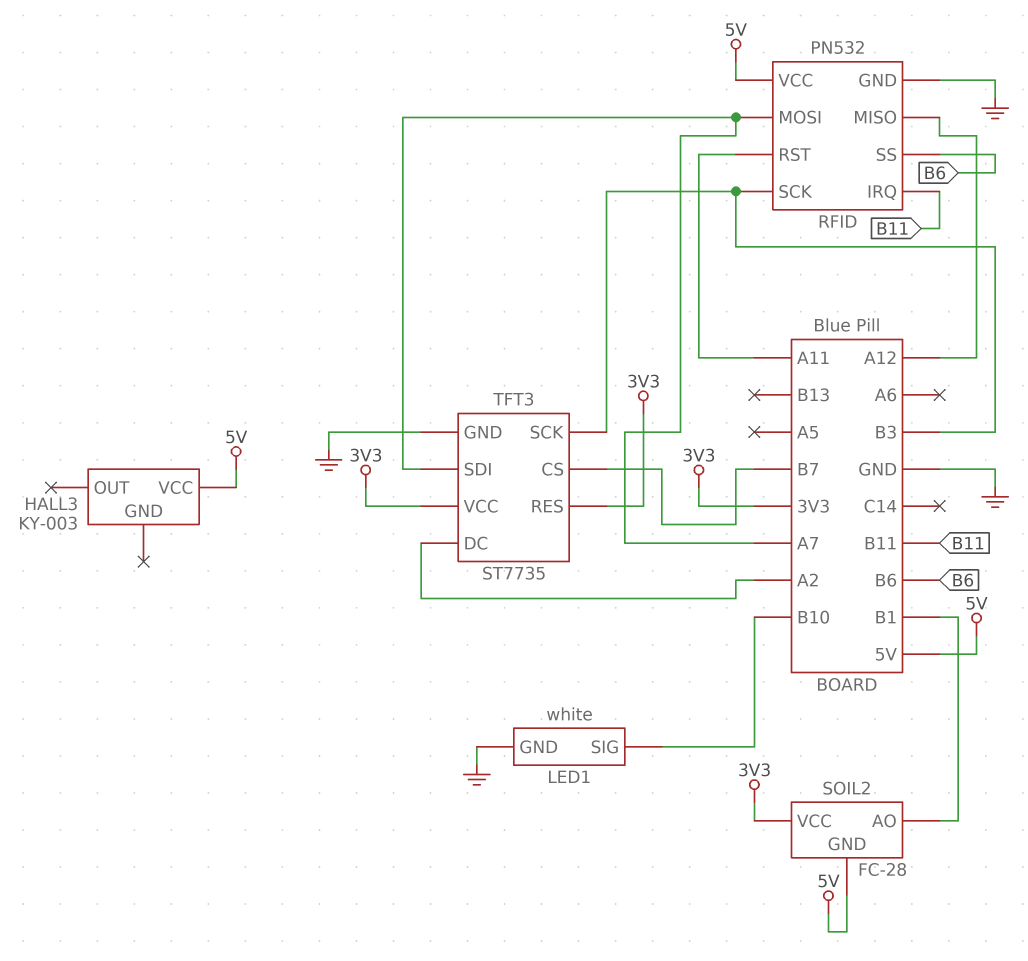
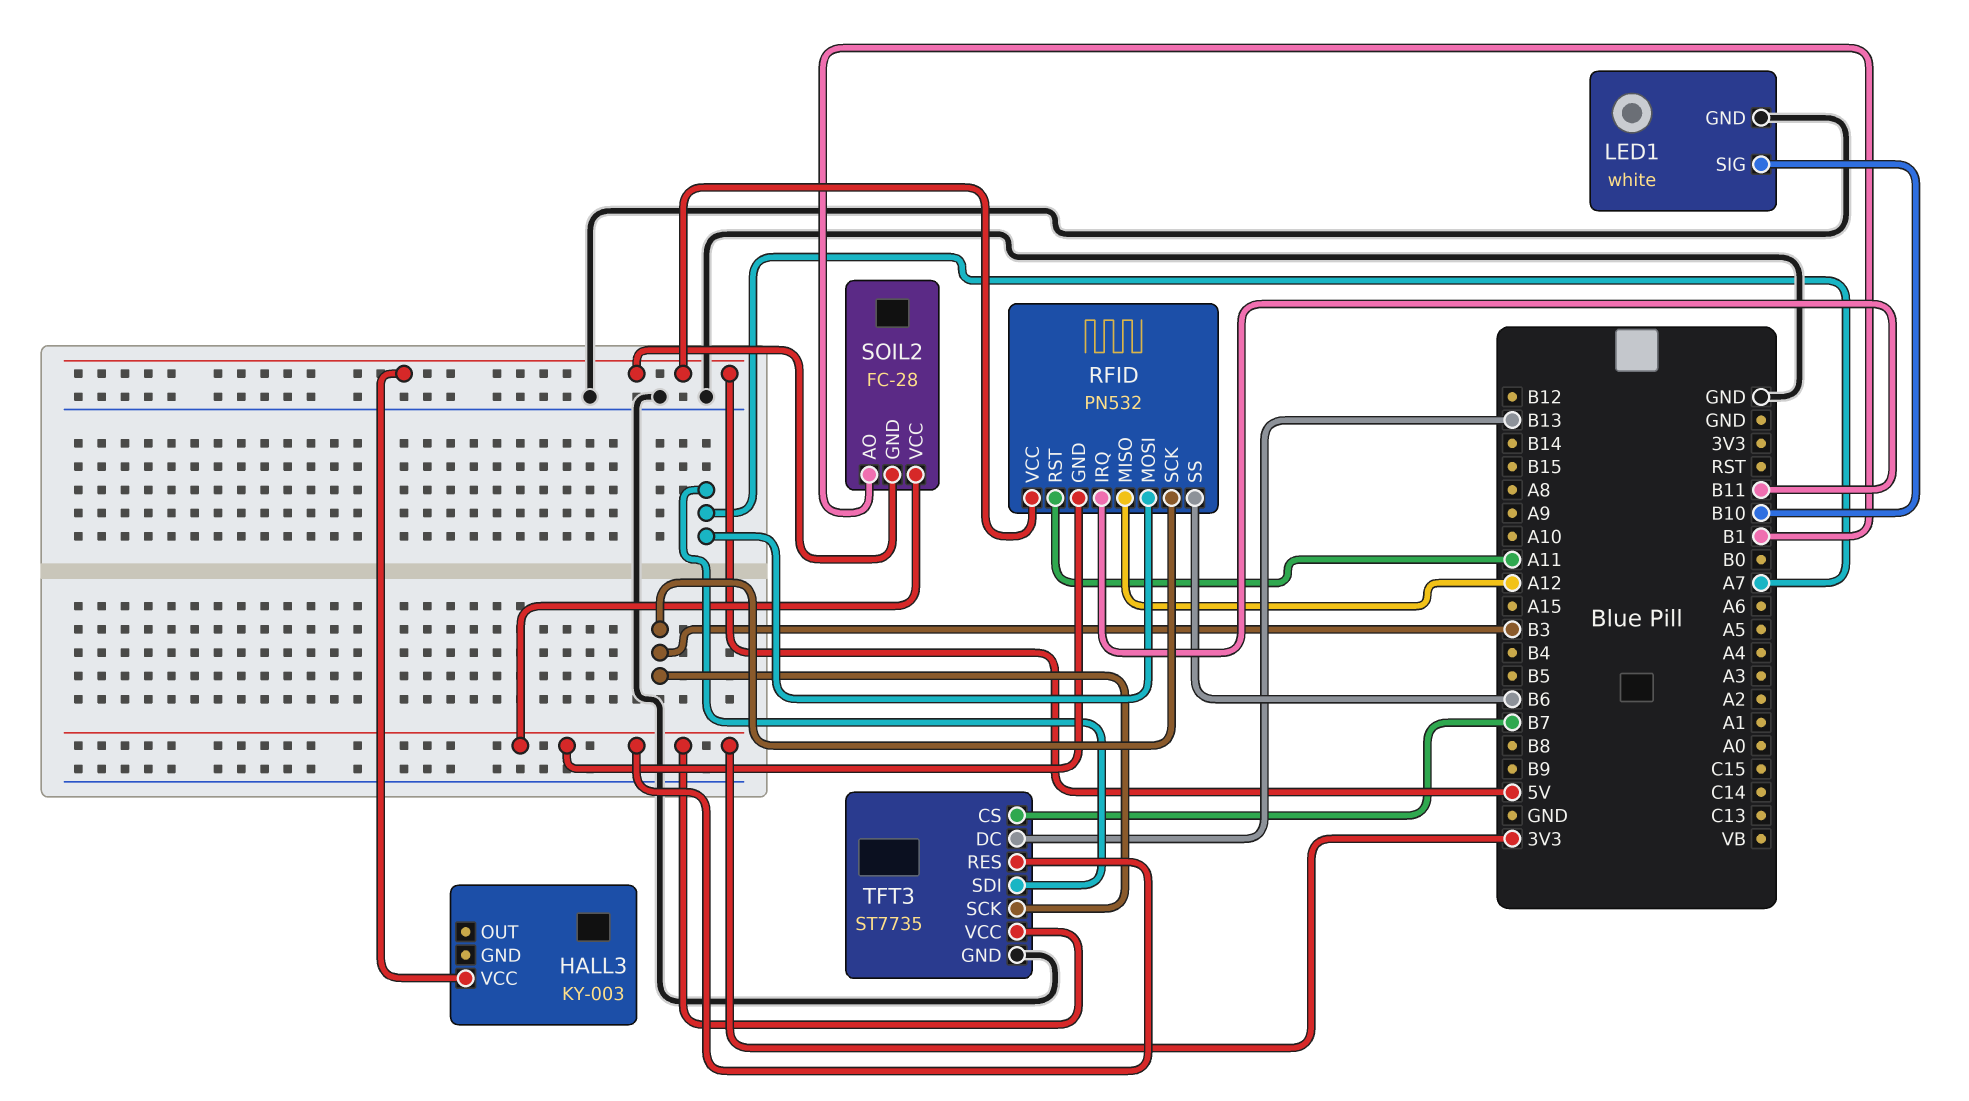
RFID pin GND: GND -> 3V3
TFT3 pin DC: A2 -> B13

